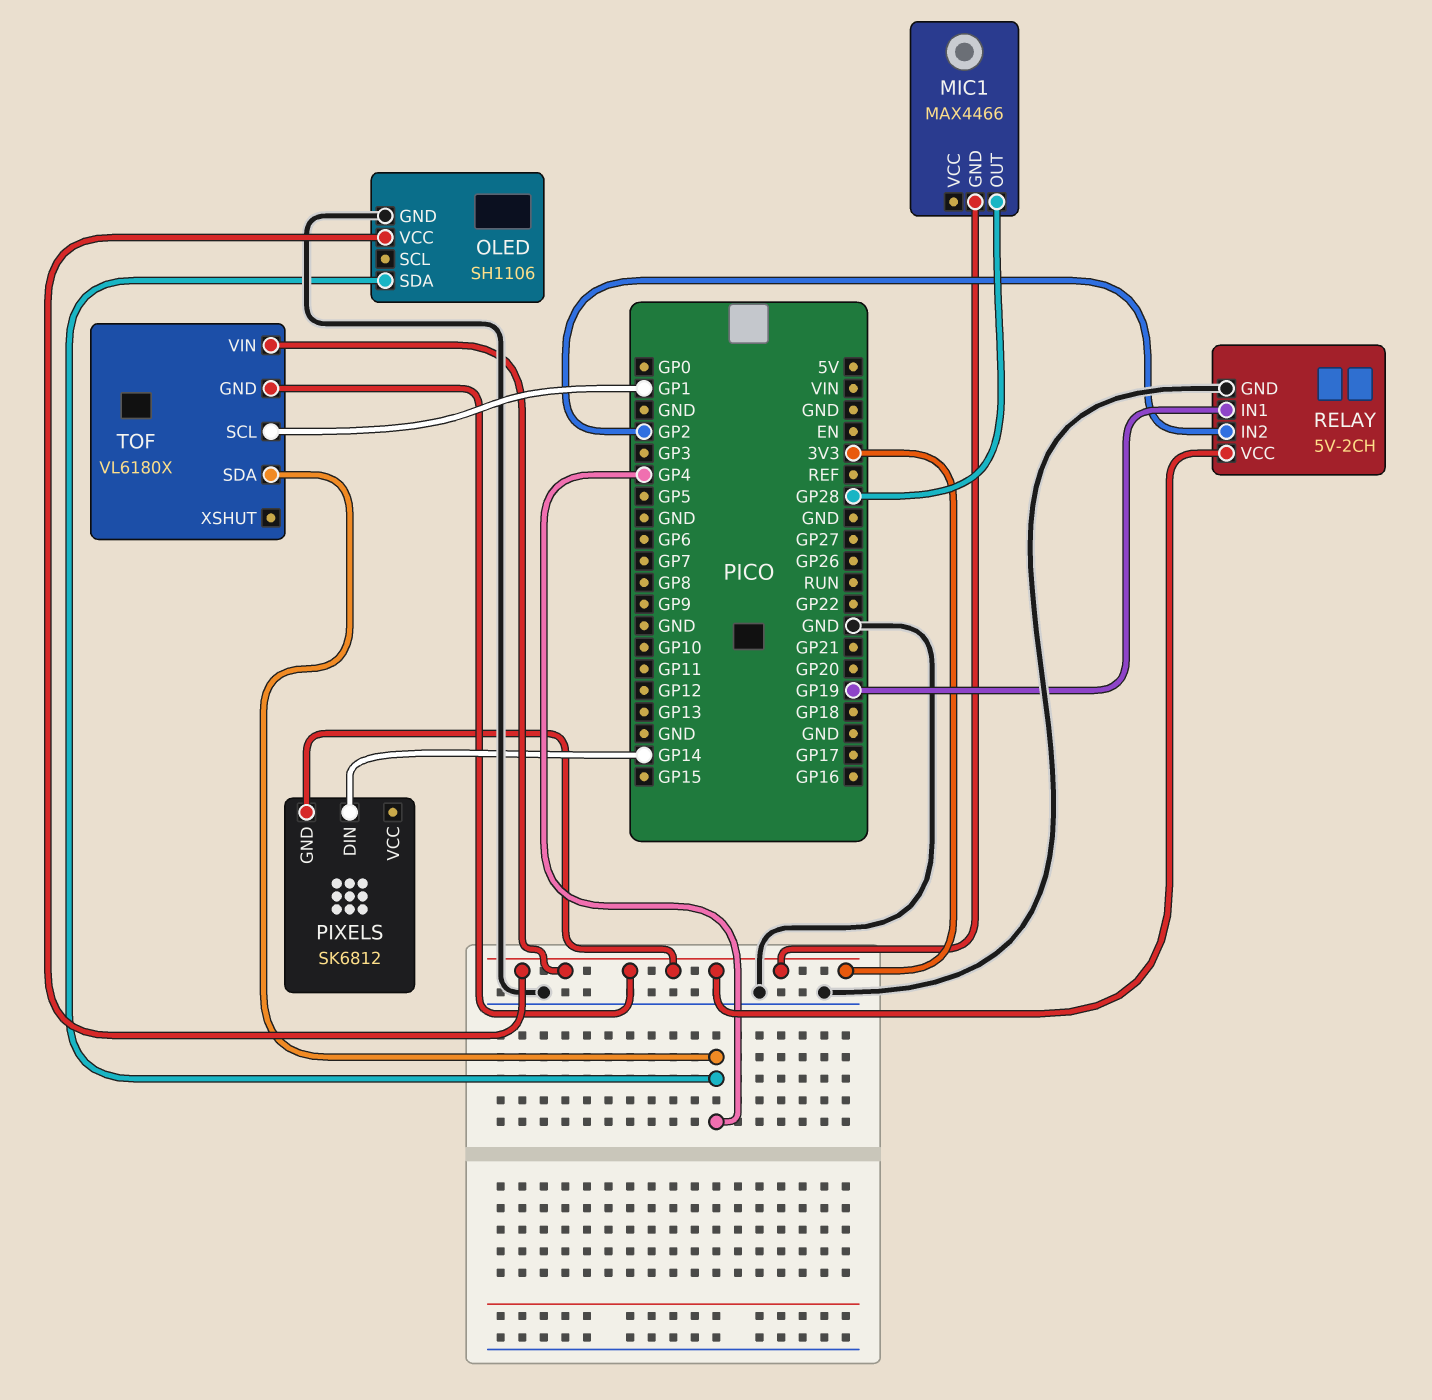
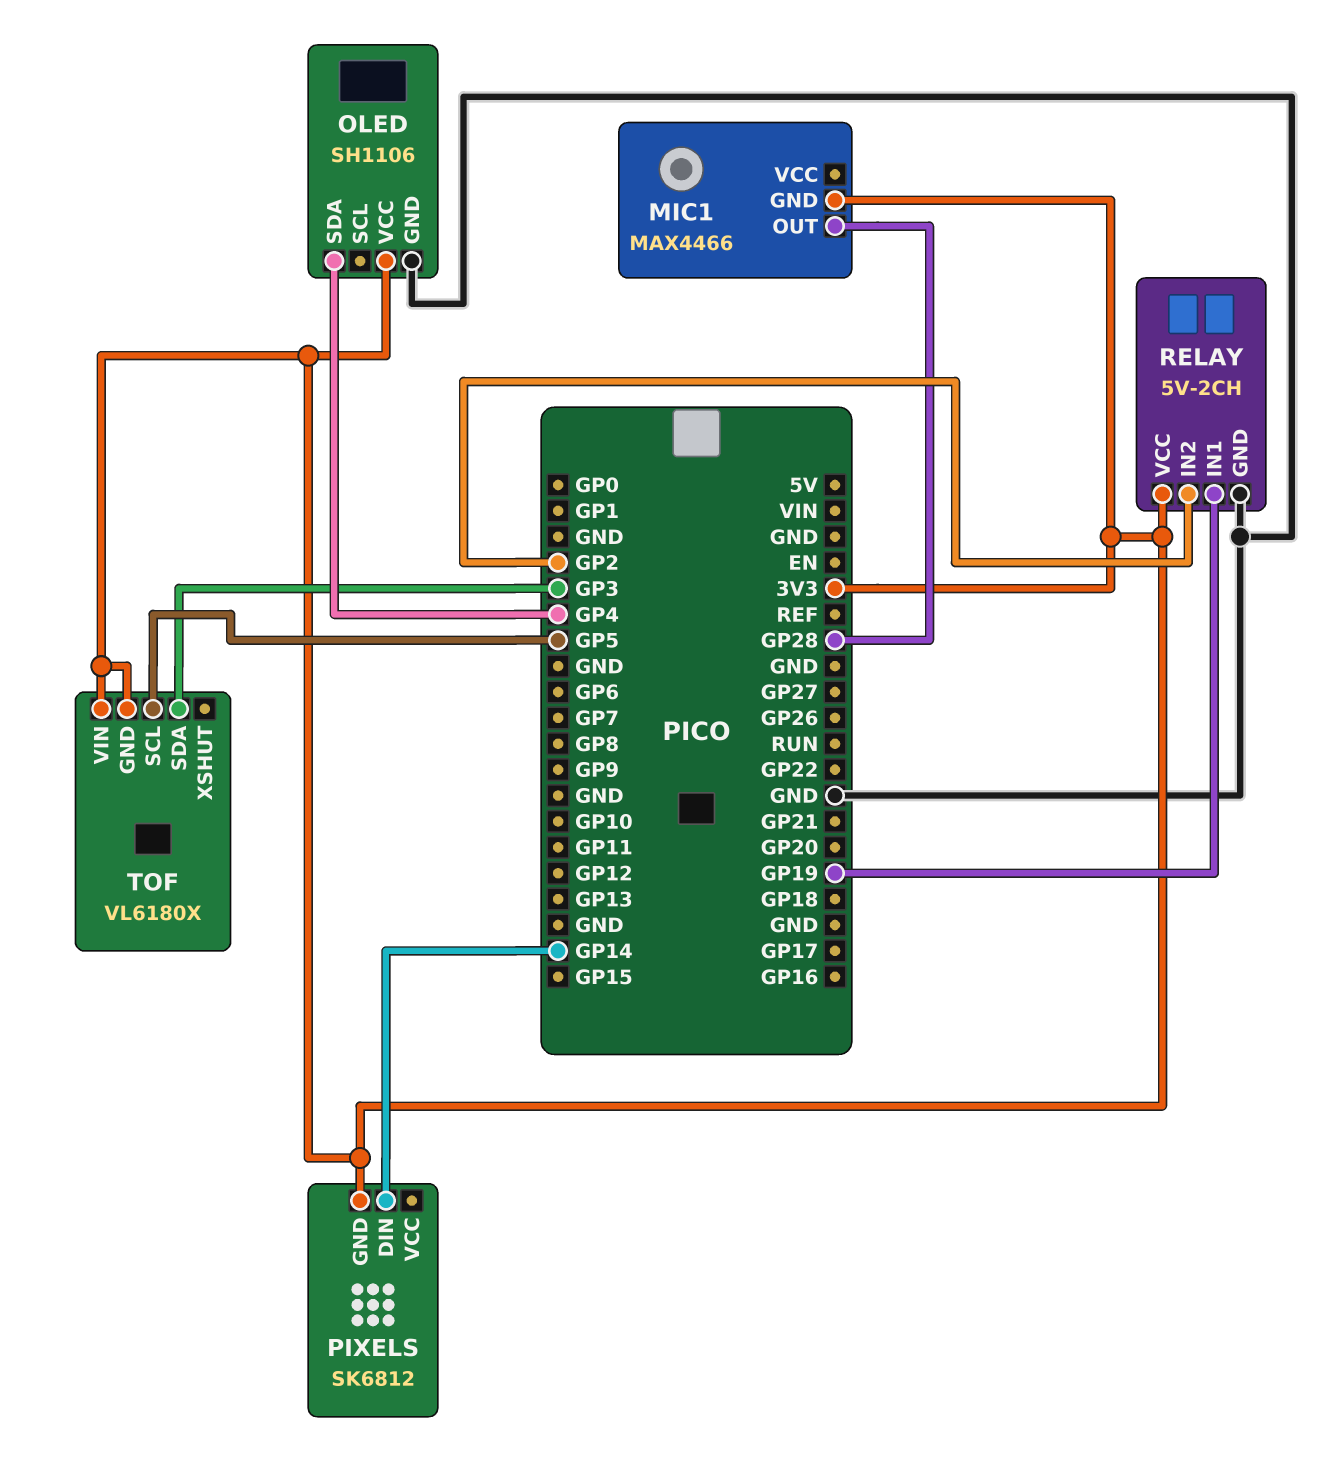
TOF pin SCL: GP1 -> GP5
TOF pin SDA: GP4 -> GP3

